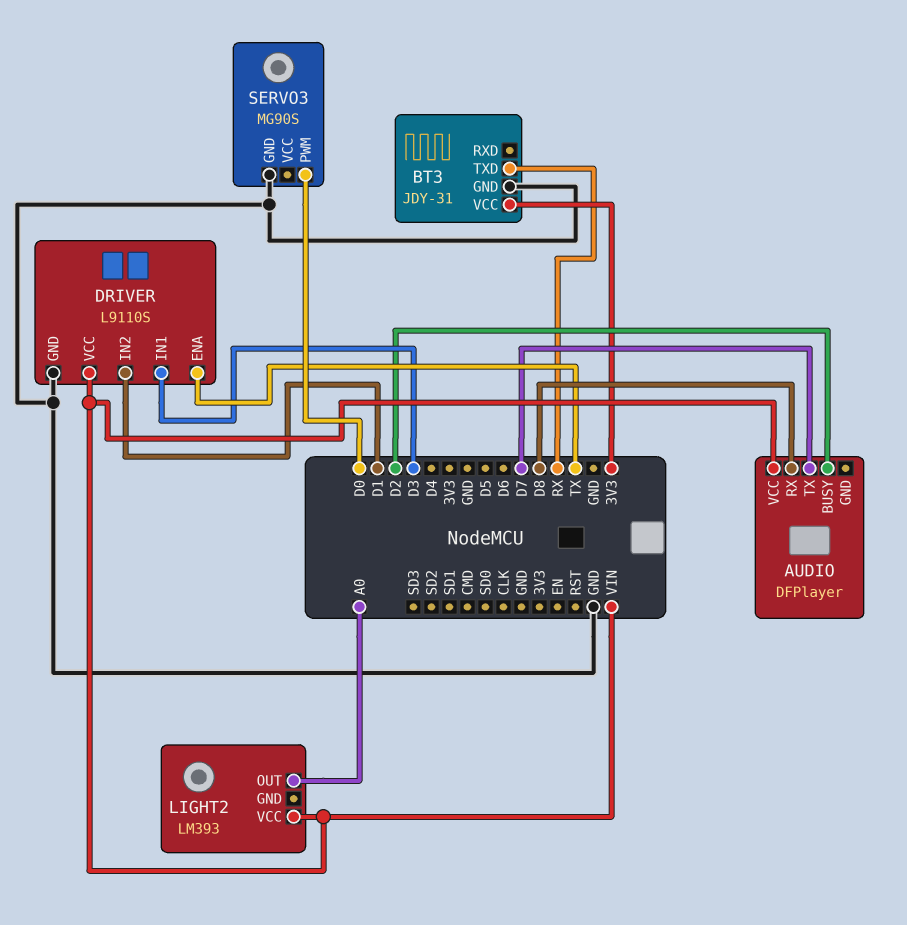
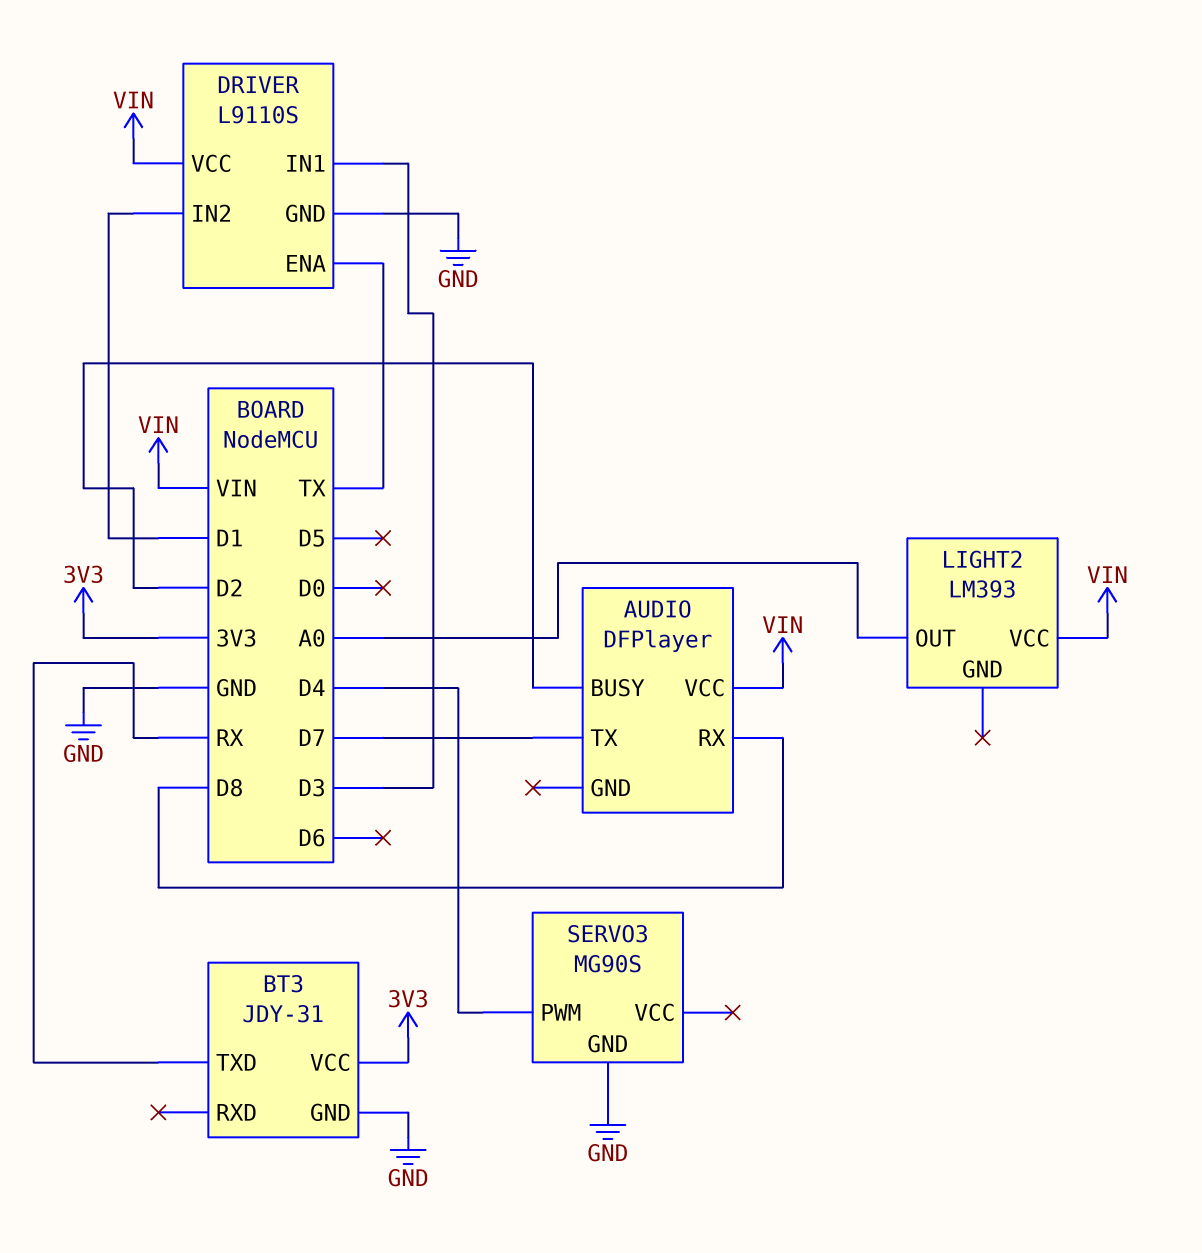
SERVO3 pin PWM: D0 -> D4

